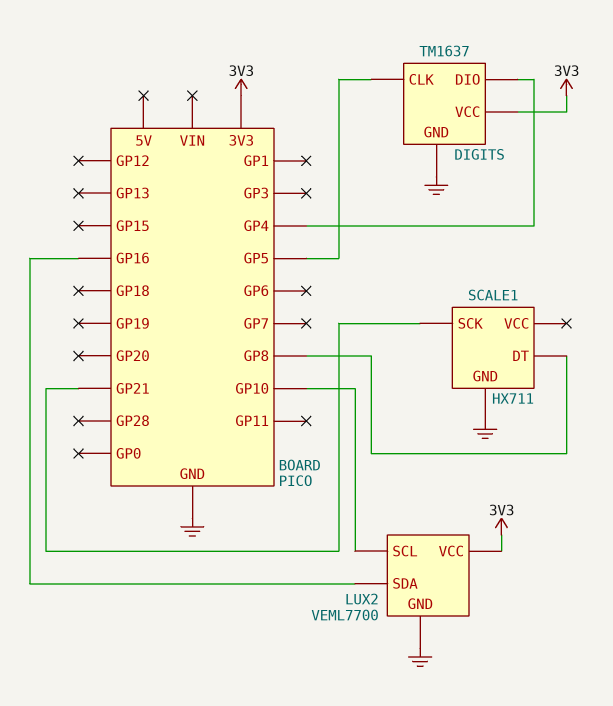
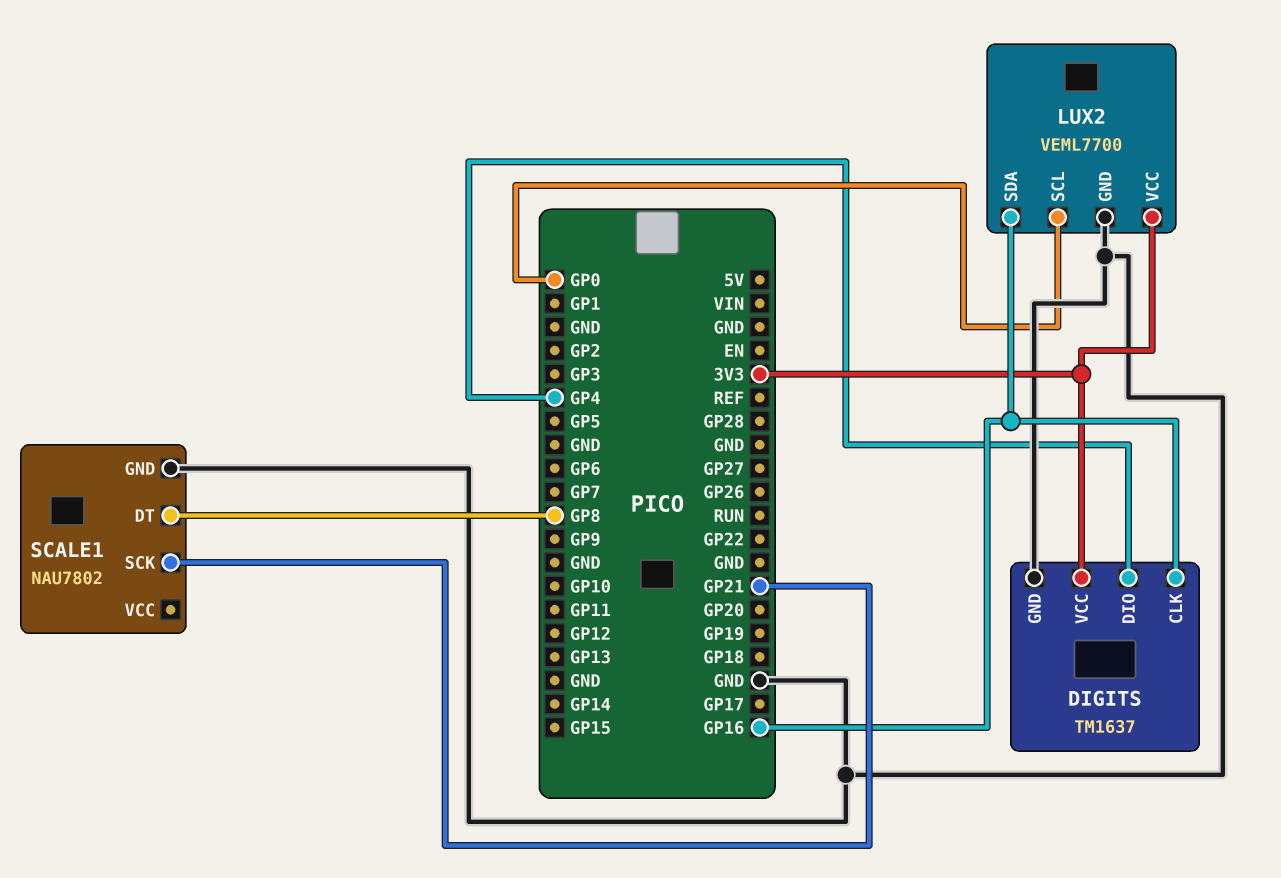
DIGITS pin CLK: GP5 -> GP16
LUX2 pin SCL: GP10 -> GP0
SCALE1: HX711 -> NAU7802

